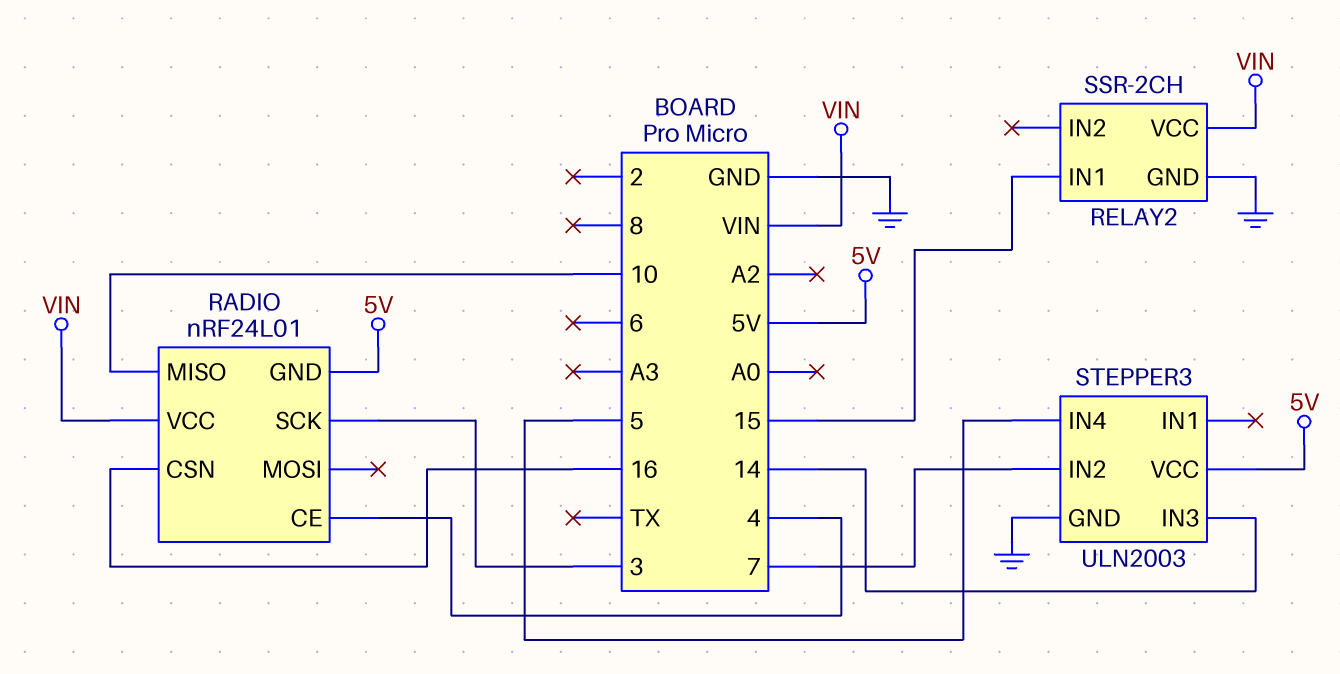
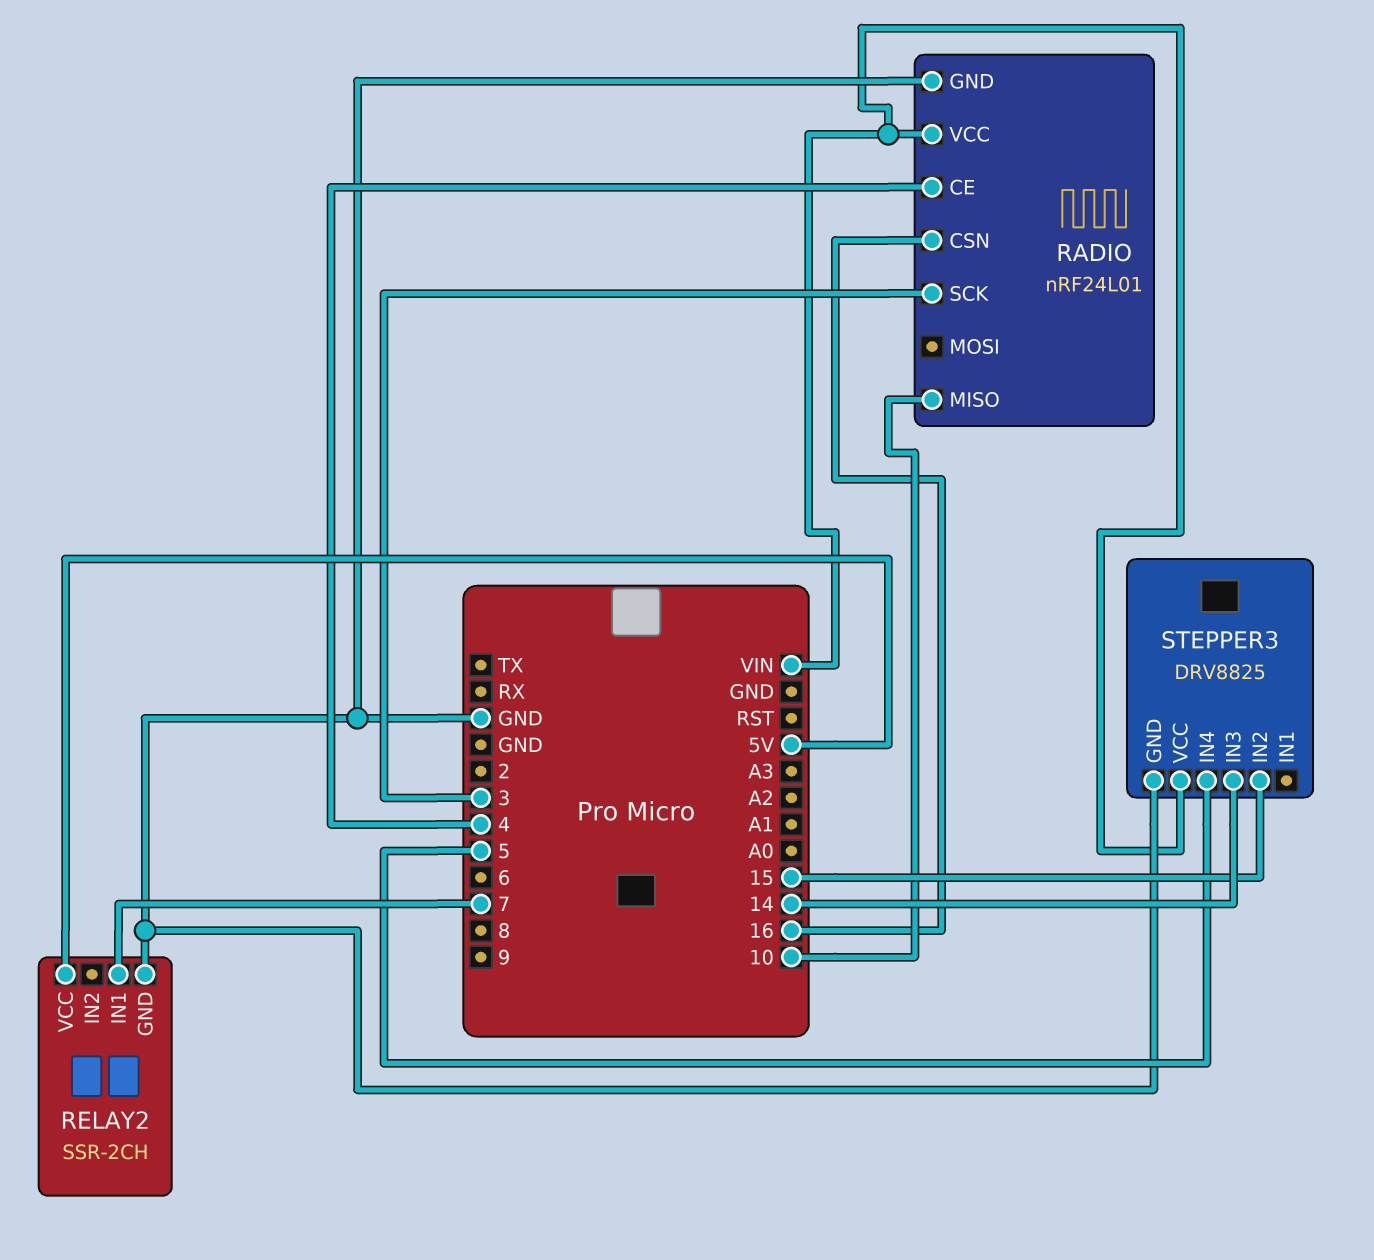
RADIO pin GND: 5V -> GND
RELAY2 pin IN1: 15 -> 7
RELAY2 pin VCC: VIN -> 5V
STEPPER3: ULN2003 -> DRV8825
STEPPER3 pin IN2: 7 -> 15
STEPPER3 pin VCC: 5V -> VIN

